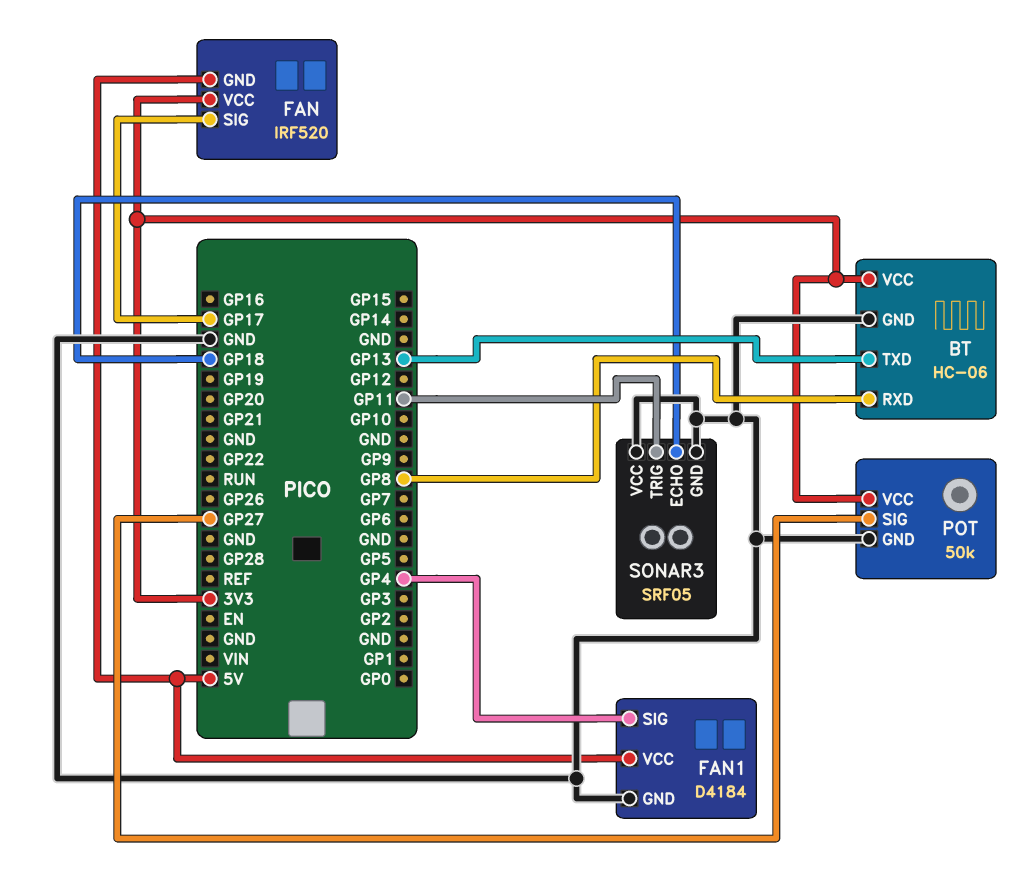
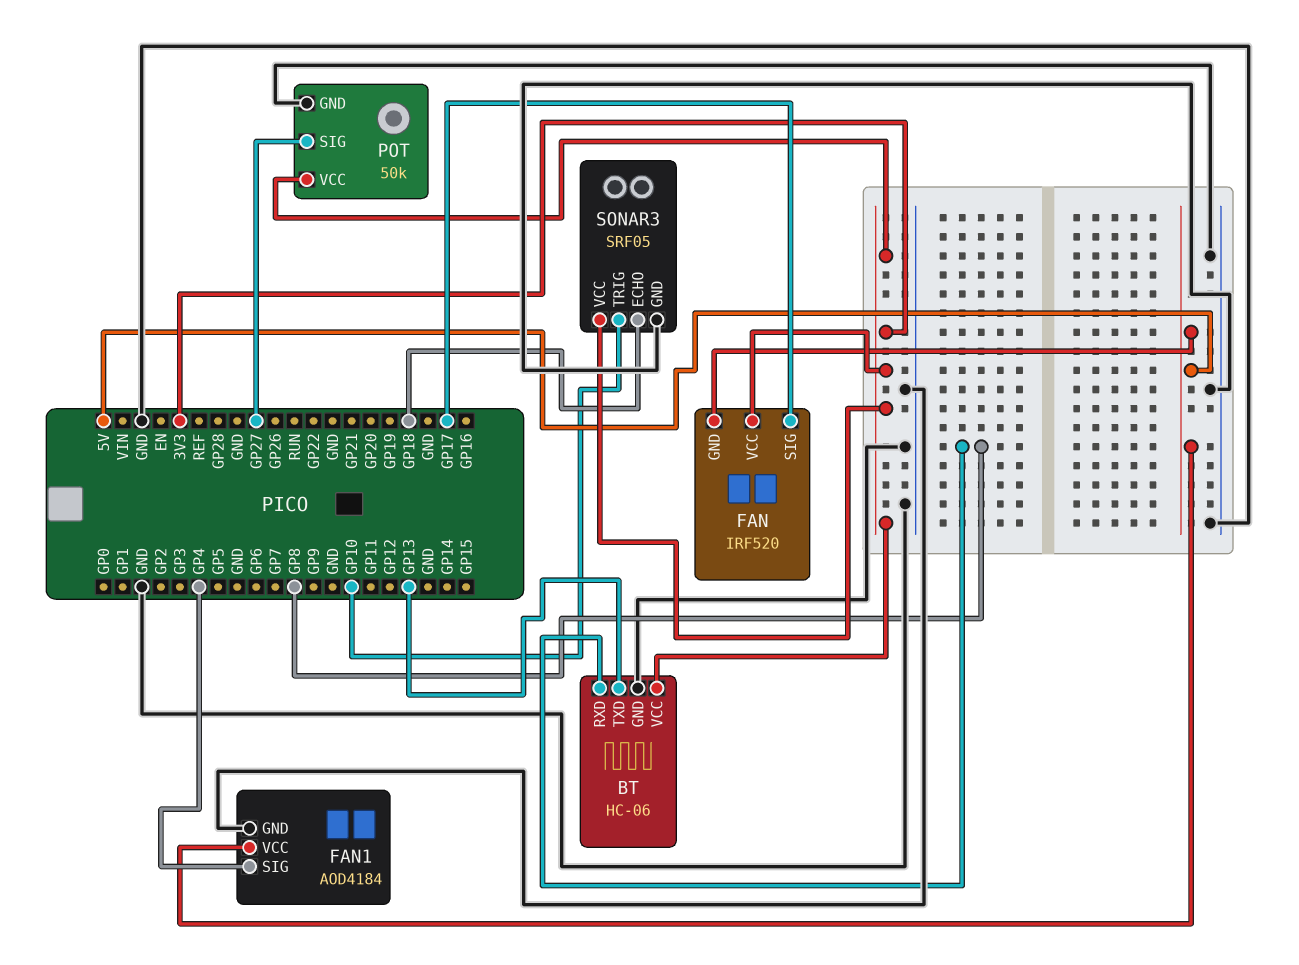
FAN1: D4184 -> AOD4184
SONAR3 pin TRIG: GP11 -> GP10
SONAR3 pin VCC: GND -> 3V3

